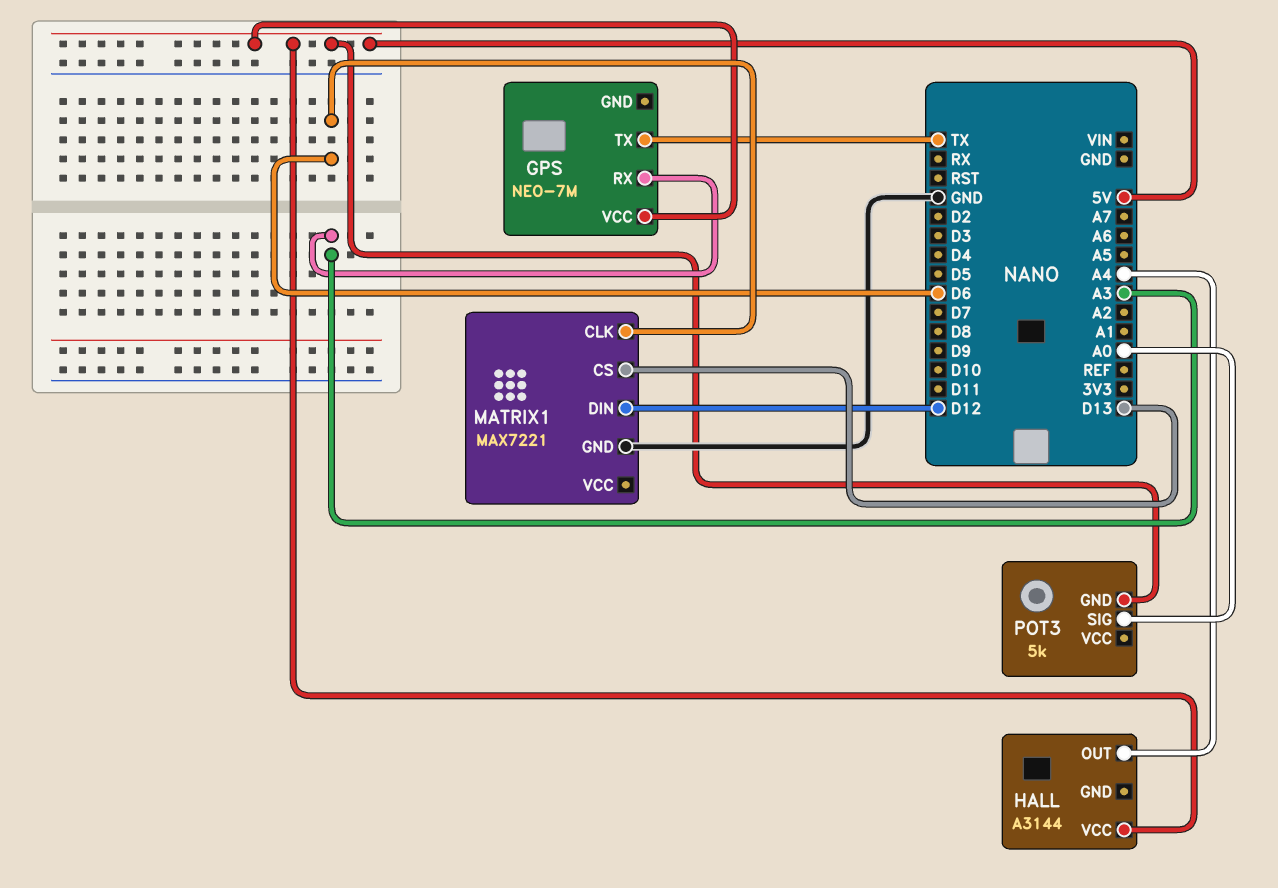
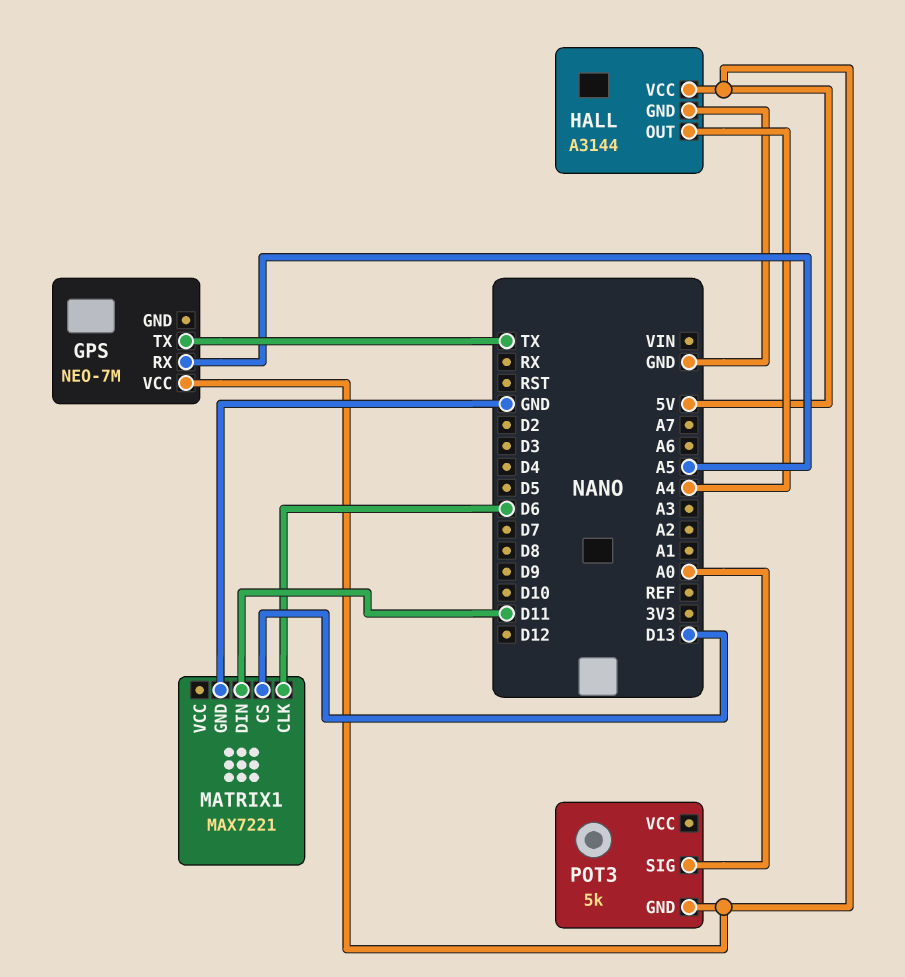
GPS pin RX: A3 -> A5
HALL pin GND: none -> GND
MATRIX1 pin DIN: D12 -> D11

